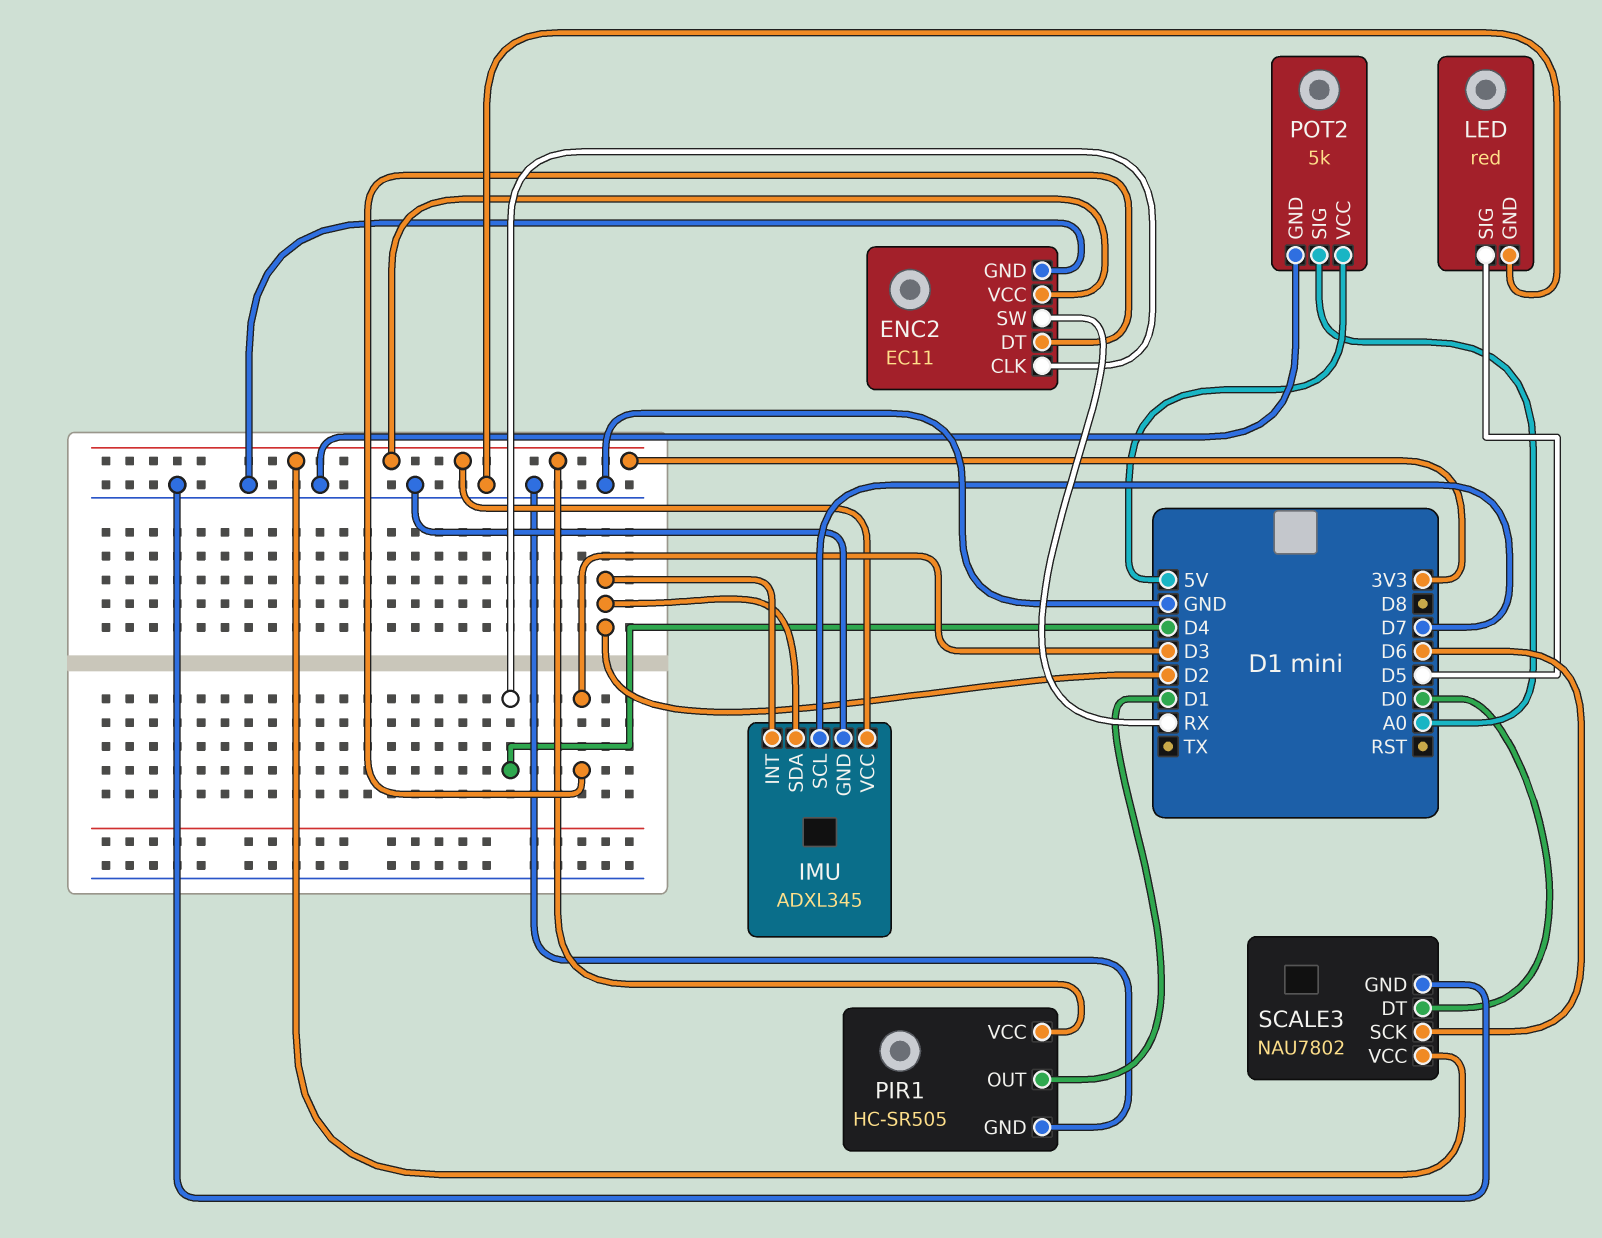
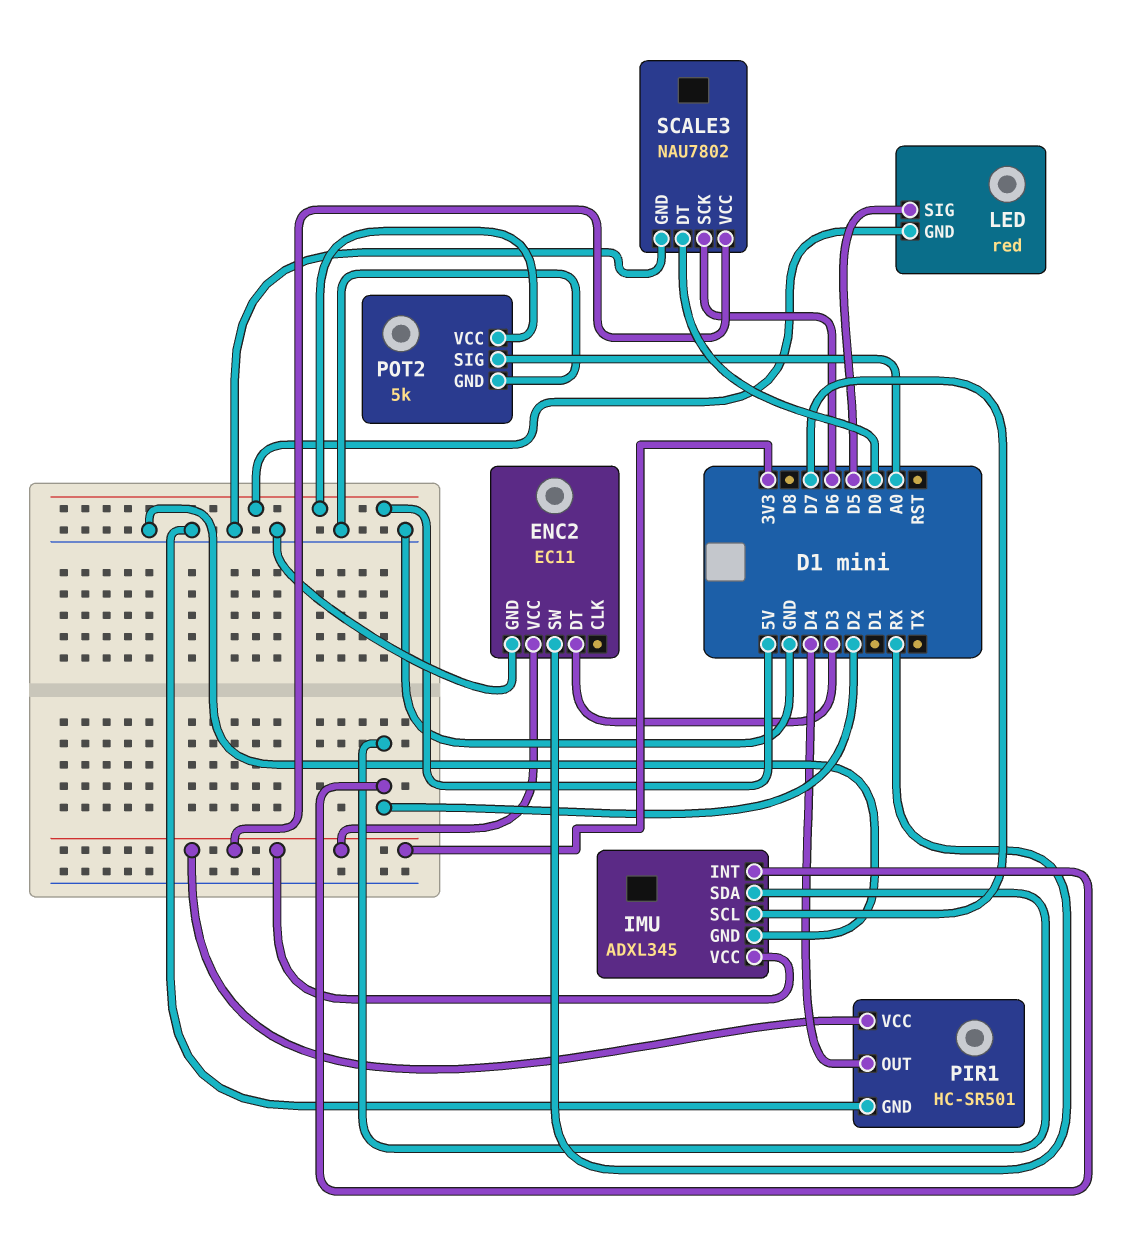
ENC2 pin CLK: D4 -> none
LED pin GND: GND -> 5V
PIR1: HC-SR505 -> HC-SR501
PIR1 pin OUT: D1 -> D4

